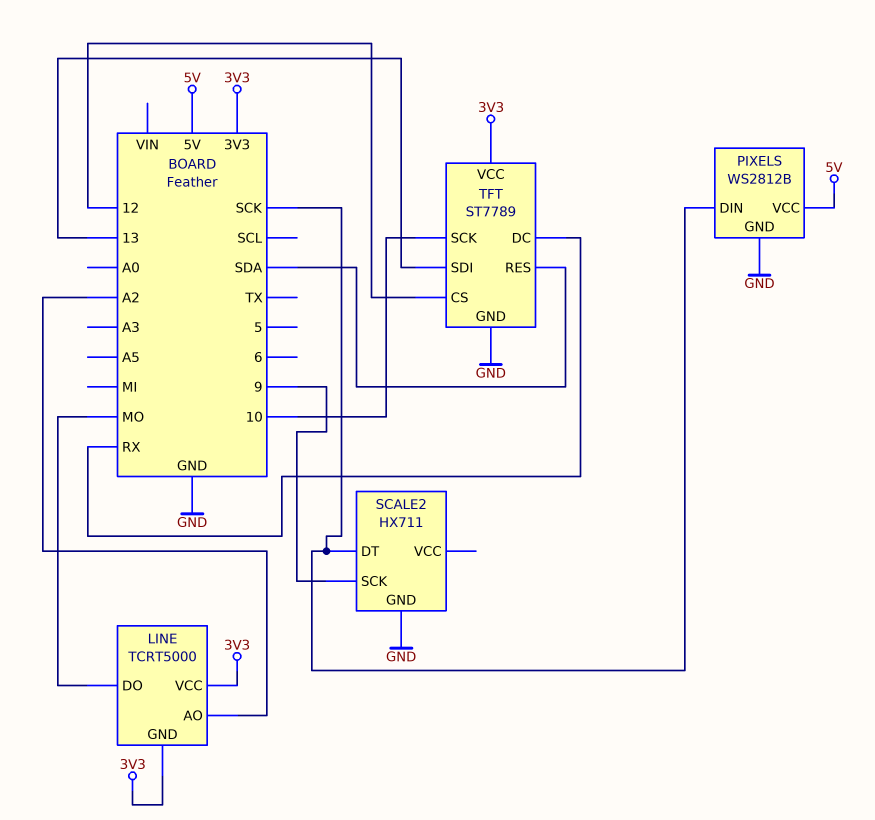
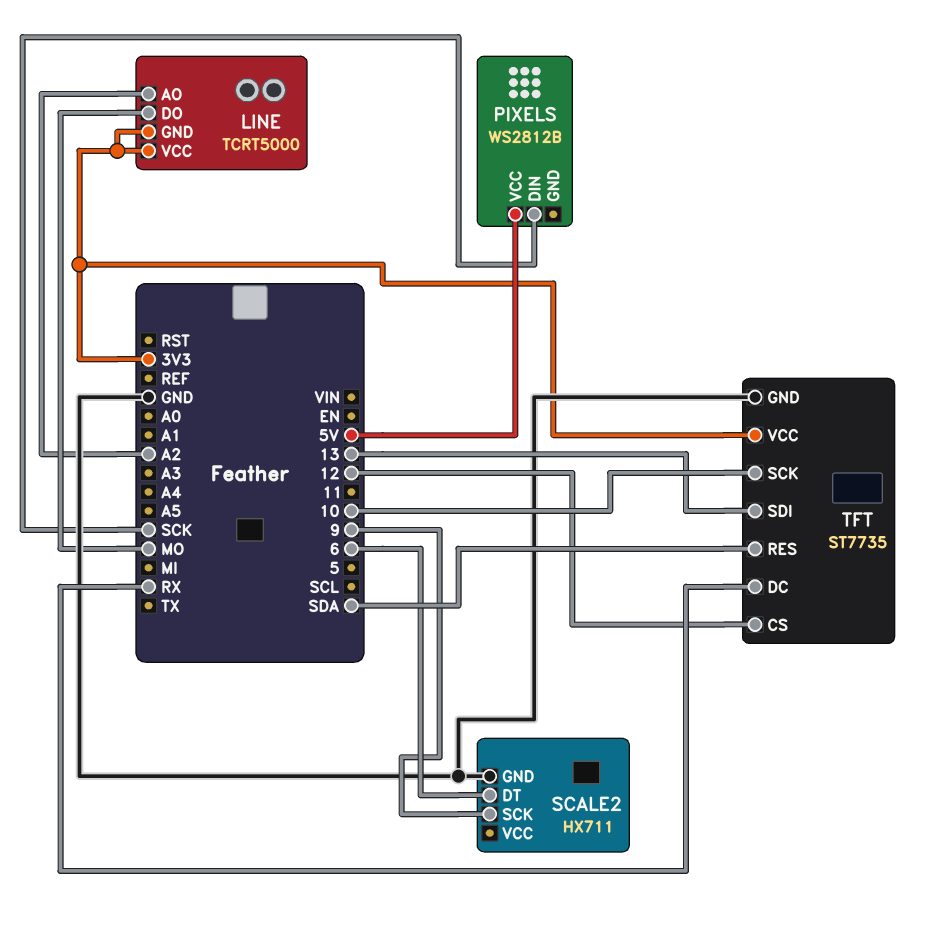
PIXELS pin GND: GND -> none
SCALE2 pin DT: SCK -> 6
TFT: ST7789 -> ST7735

